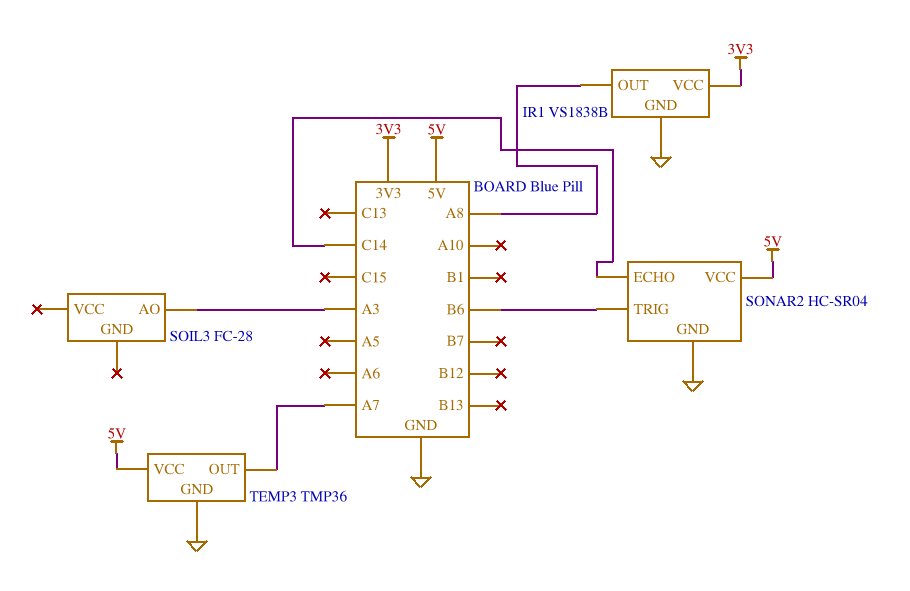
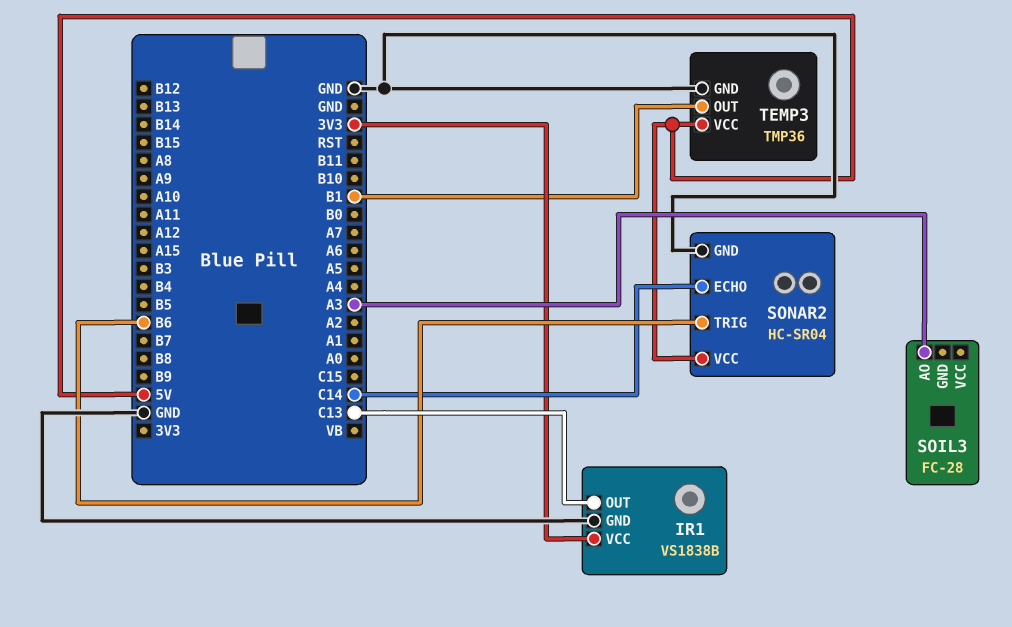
IR1 pin OUT: A8 -> C13
TEMP3 pin OUT: A7 -> B1

